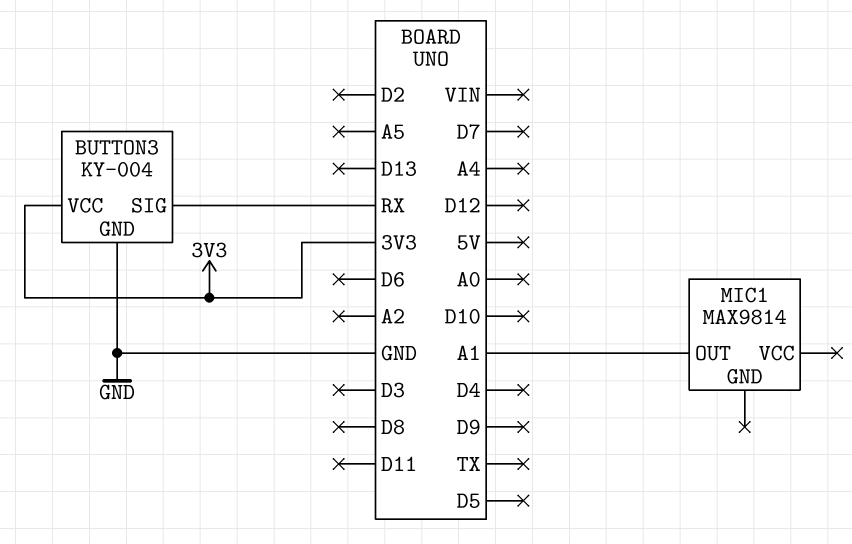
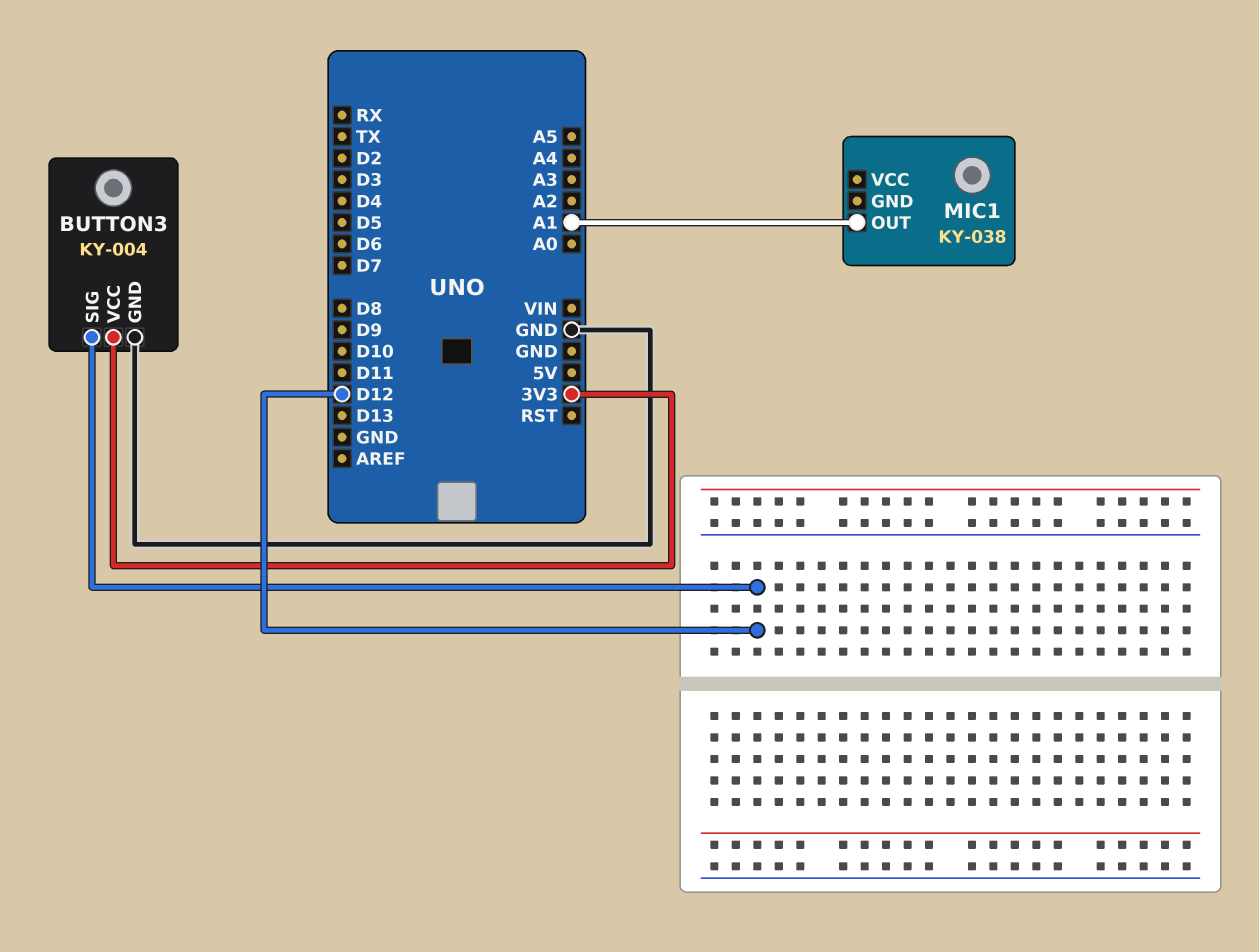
BUTTON3 pin SIG: RX -> D12
MIC1: MAX9814 -> KY-038

